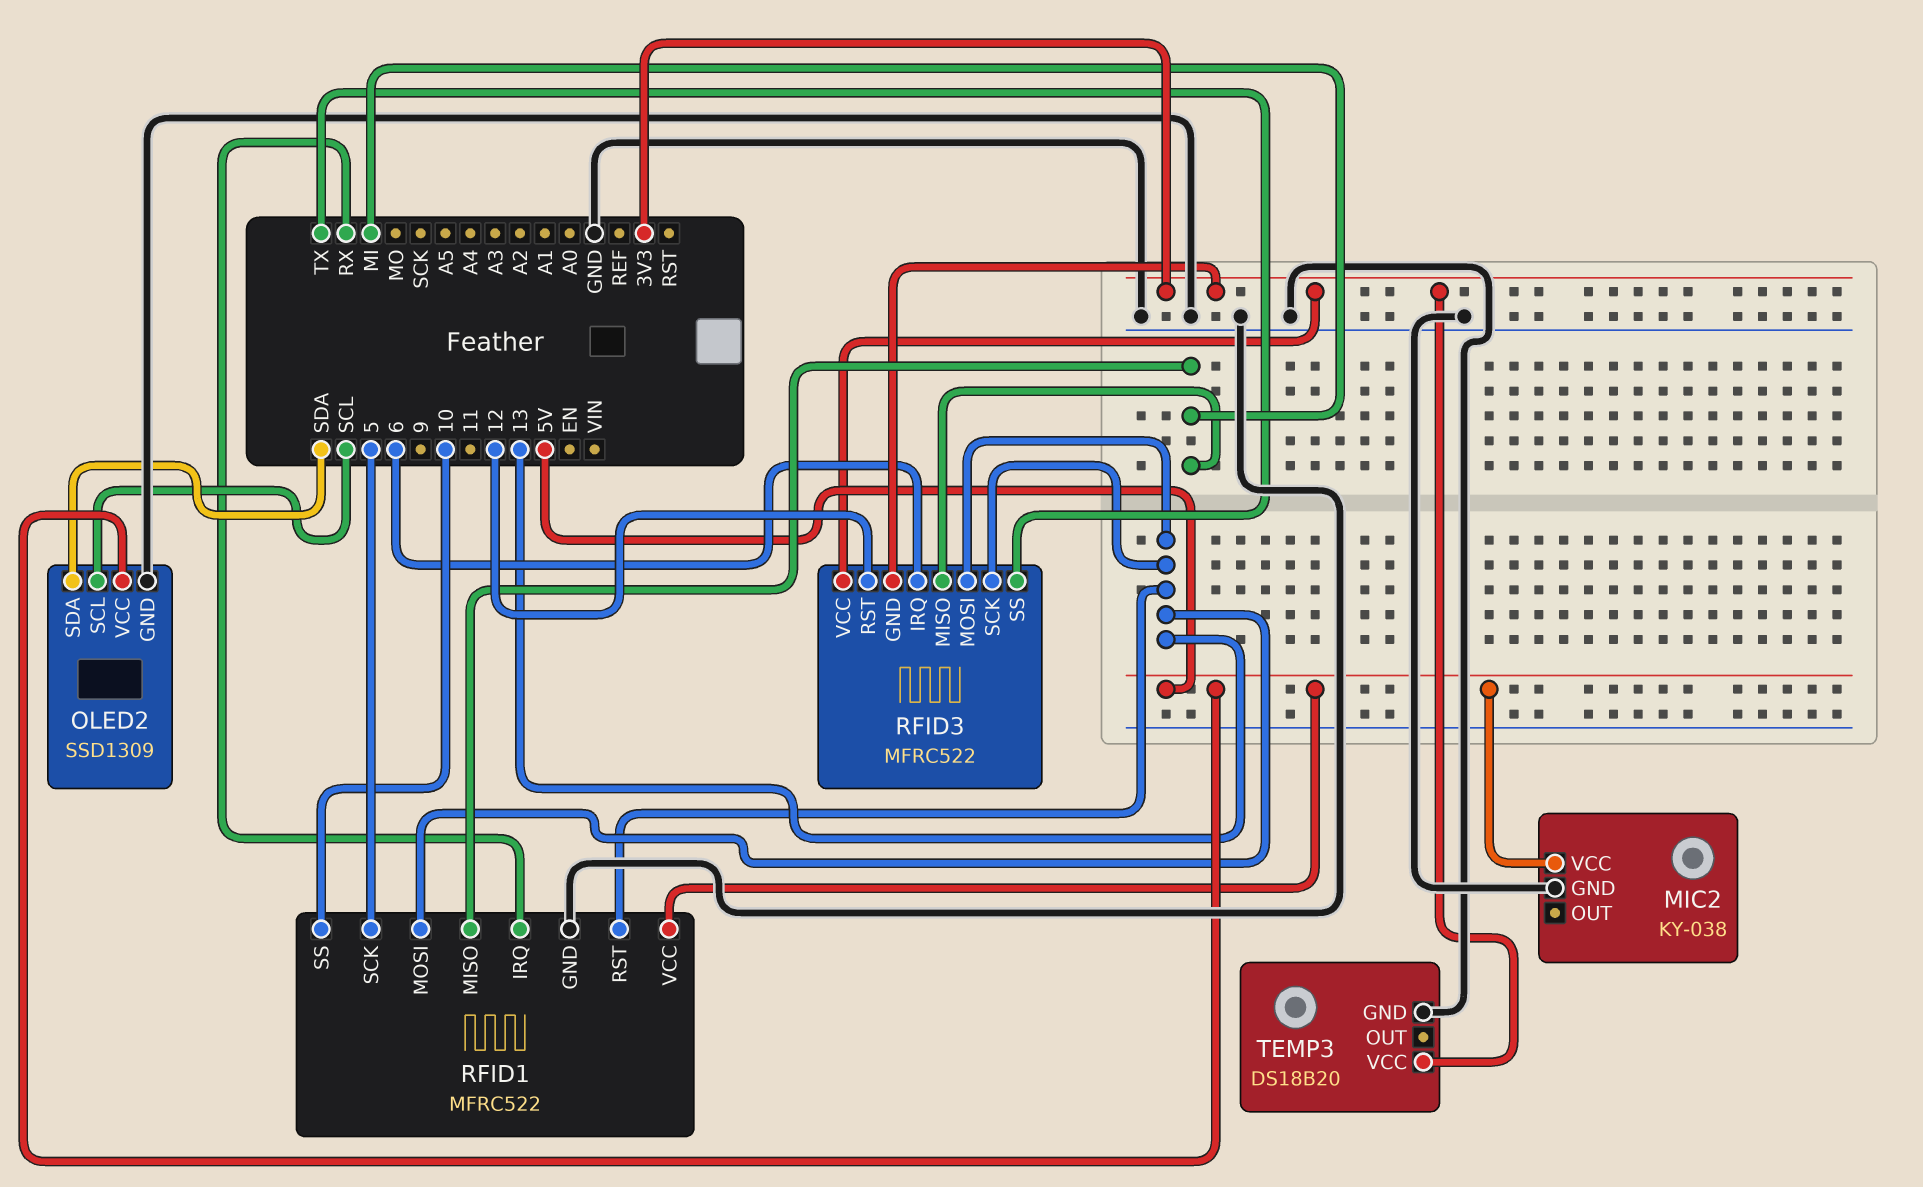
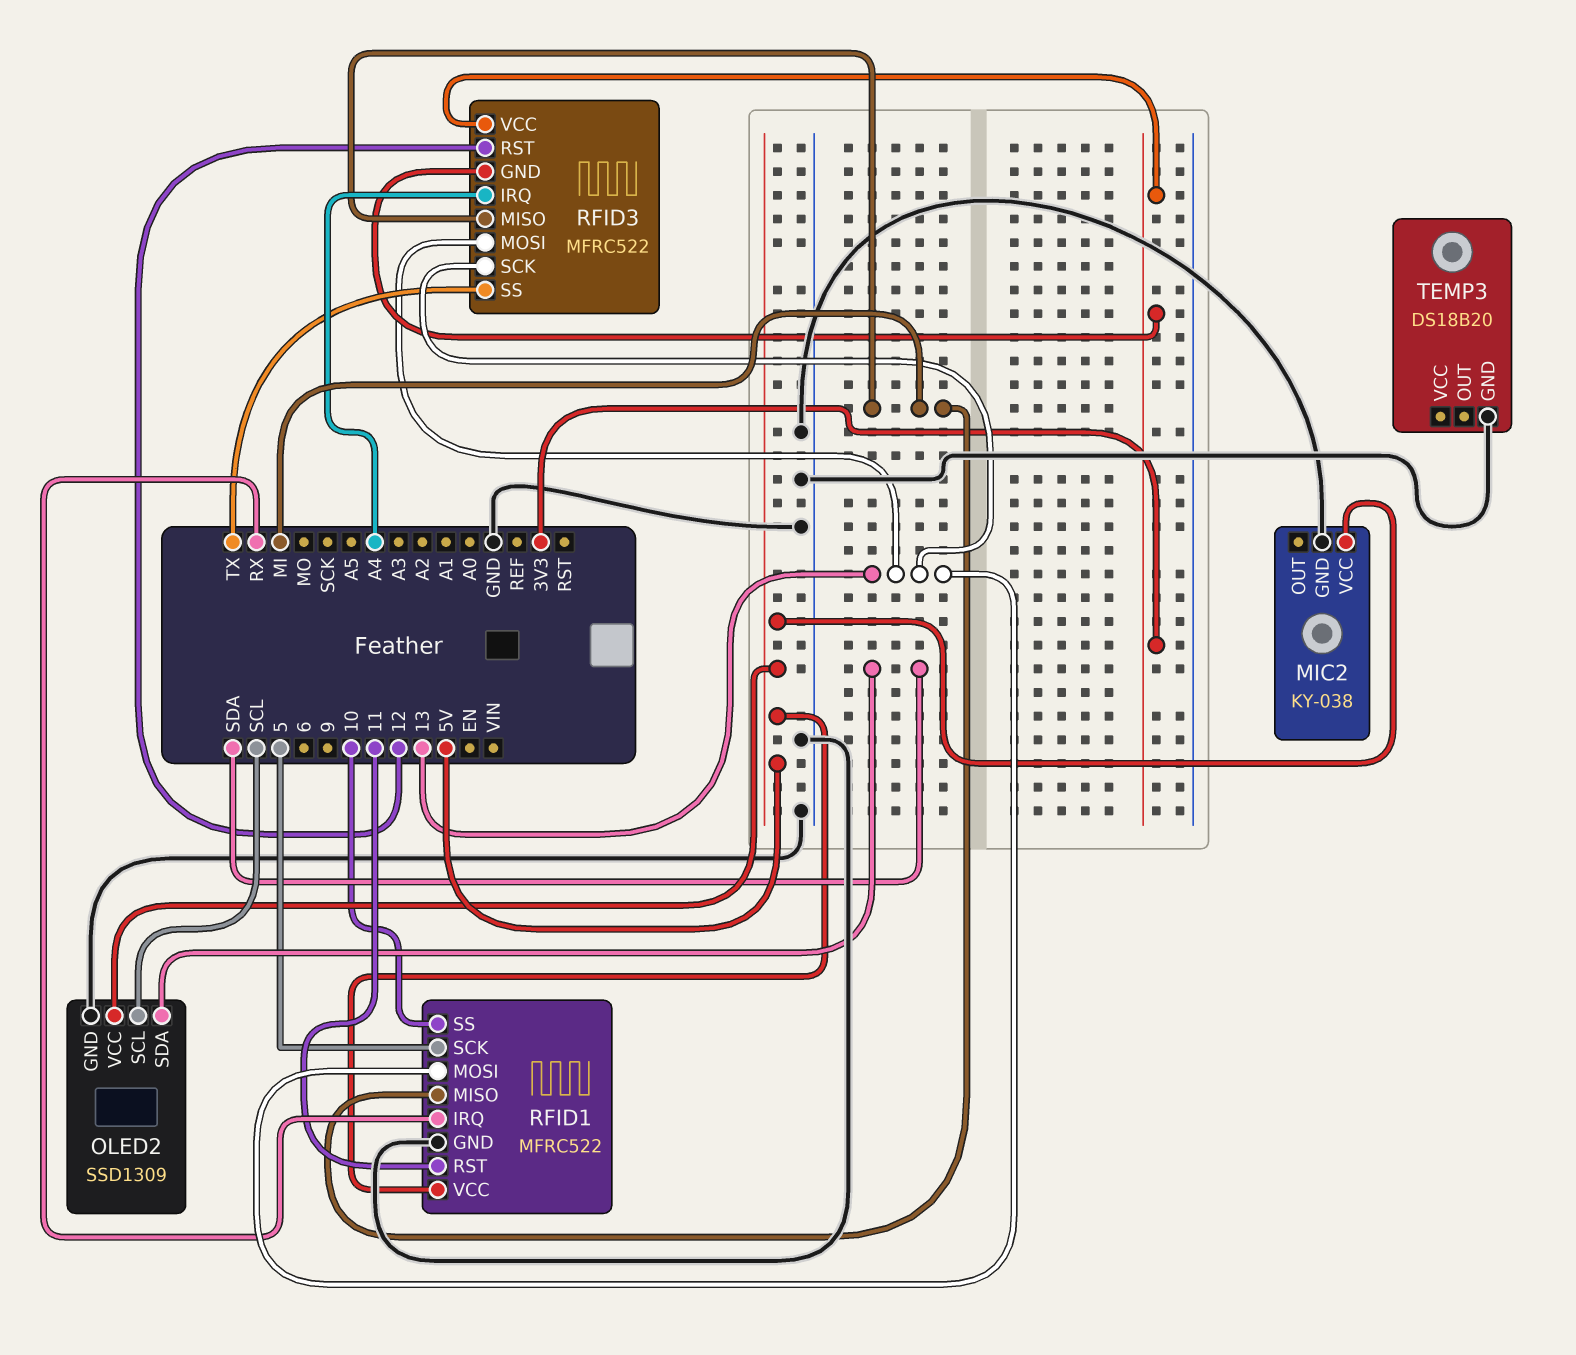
RFID1 pin RST: 13 -> 11
RFID3 pin IRQ: 6 -> A4
TEMP3 pin VCC: 3V3 -> none

